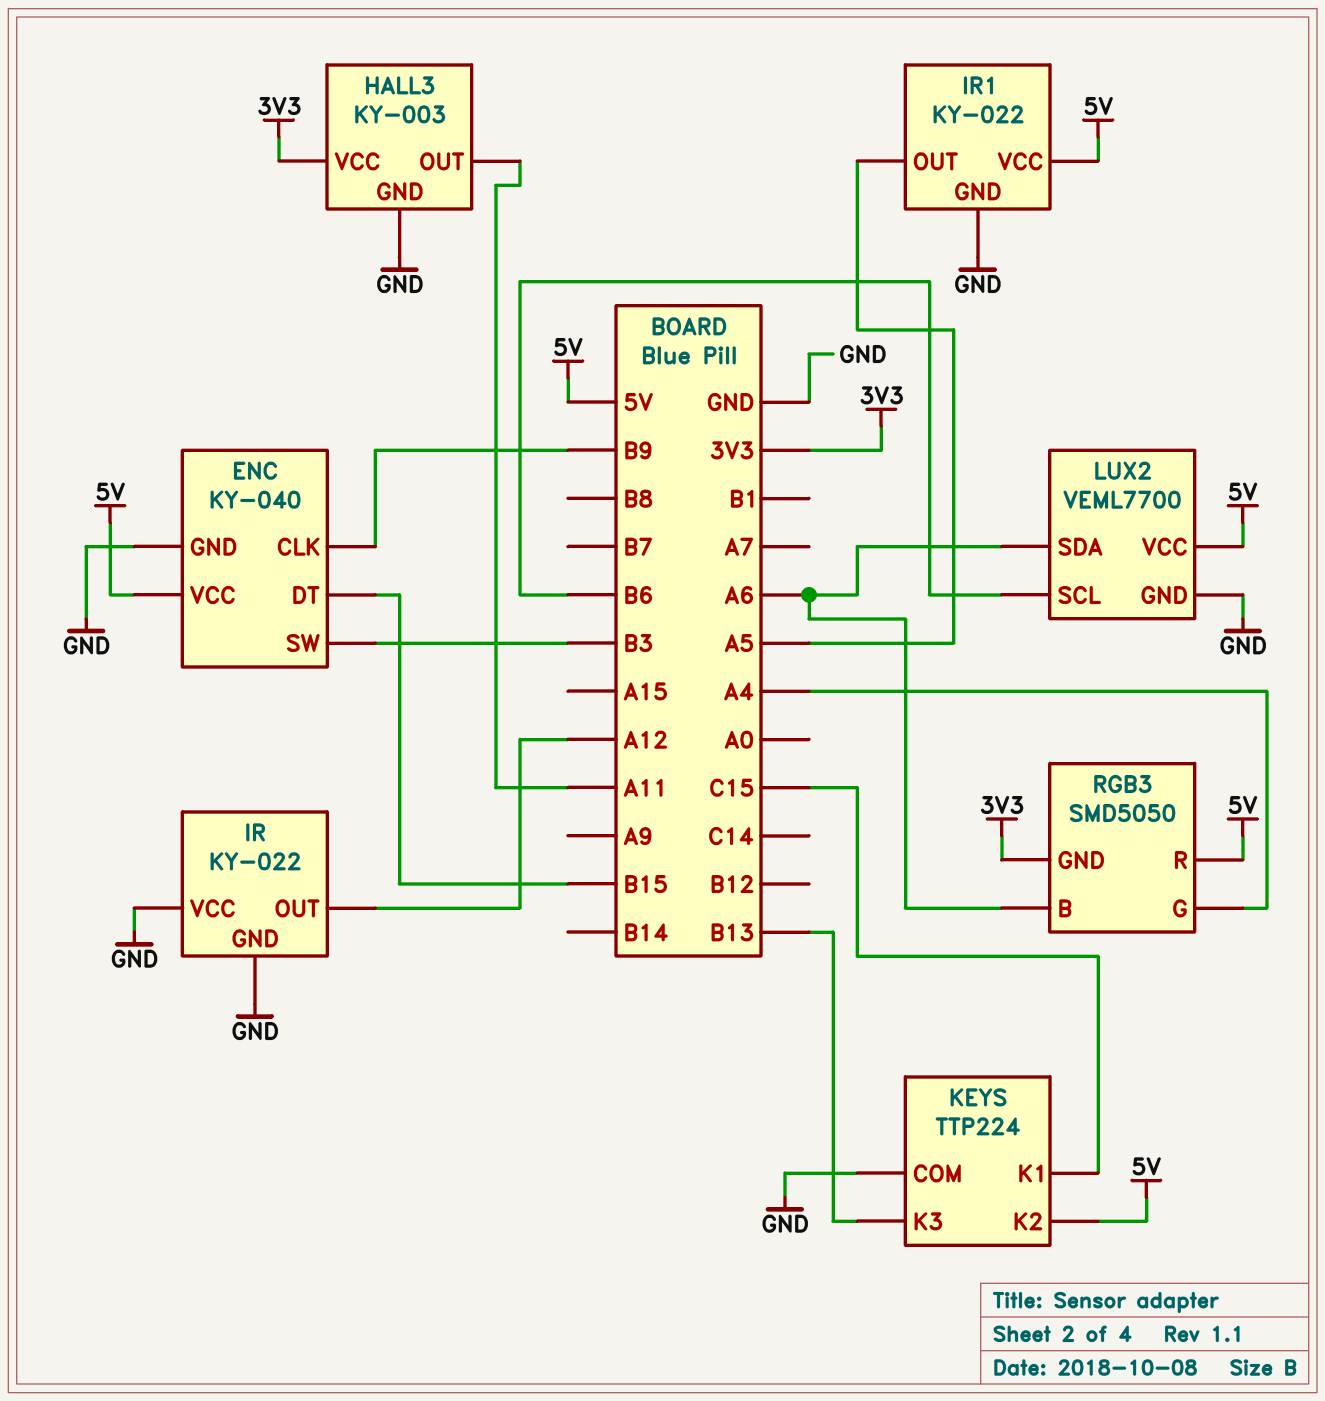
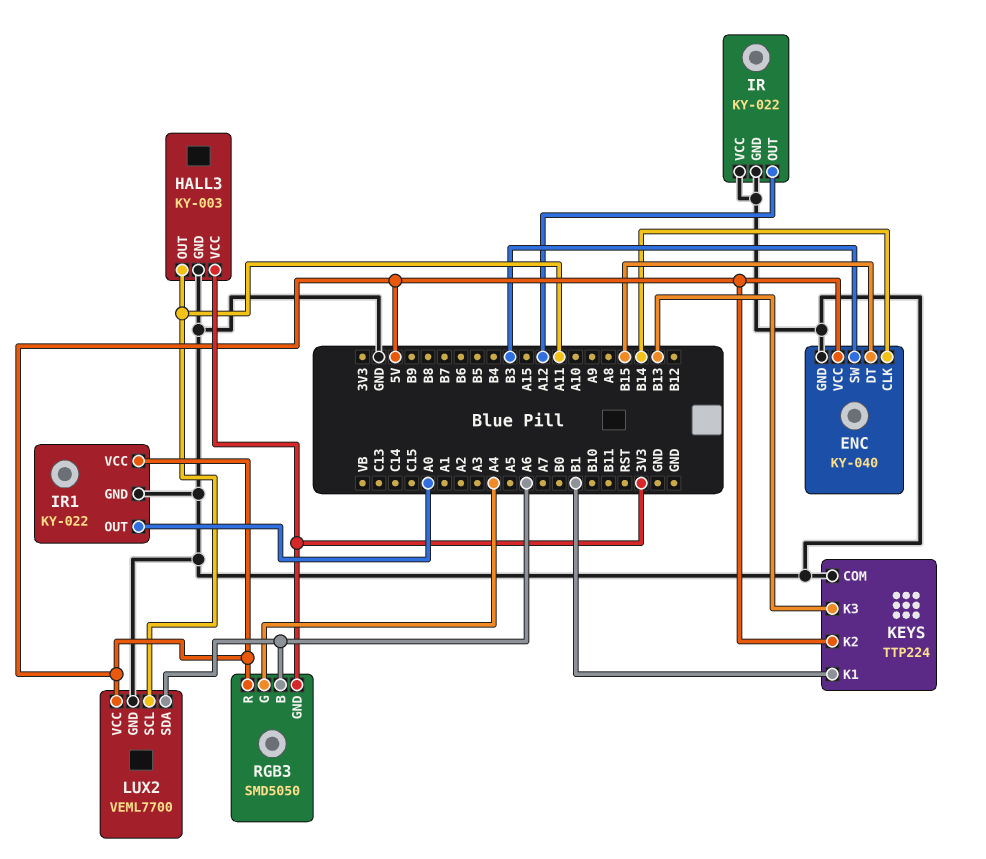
ENC pin CLK: B9 -> B14
IR1 pin OUT: A5 -> A0
KEYS pin K1: C15 -> B1
LUX2 pin SCL: B6 -> A11

